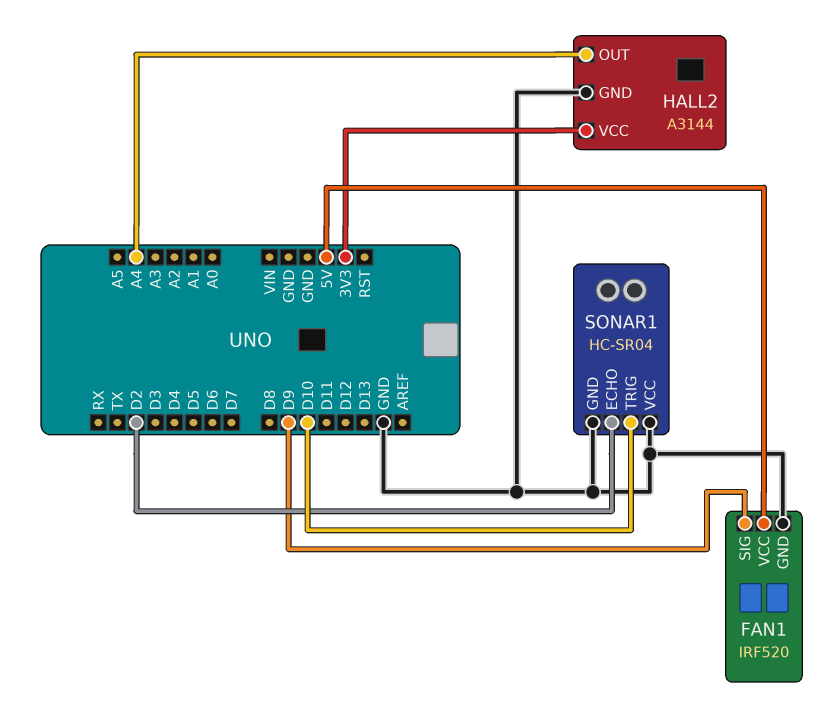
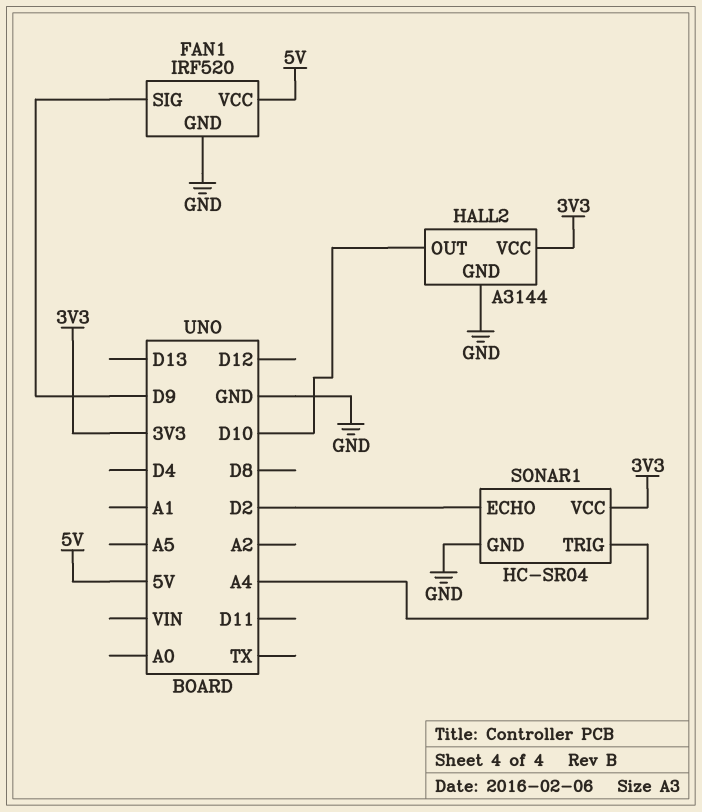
HALL2 pin OUT: A4 -> D10
SONAR1 pin TRIG: D10 -> A4
SONAR1 pin VCC: GND -> 3V3

